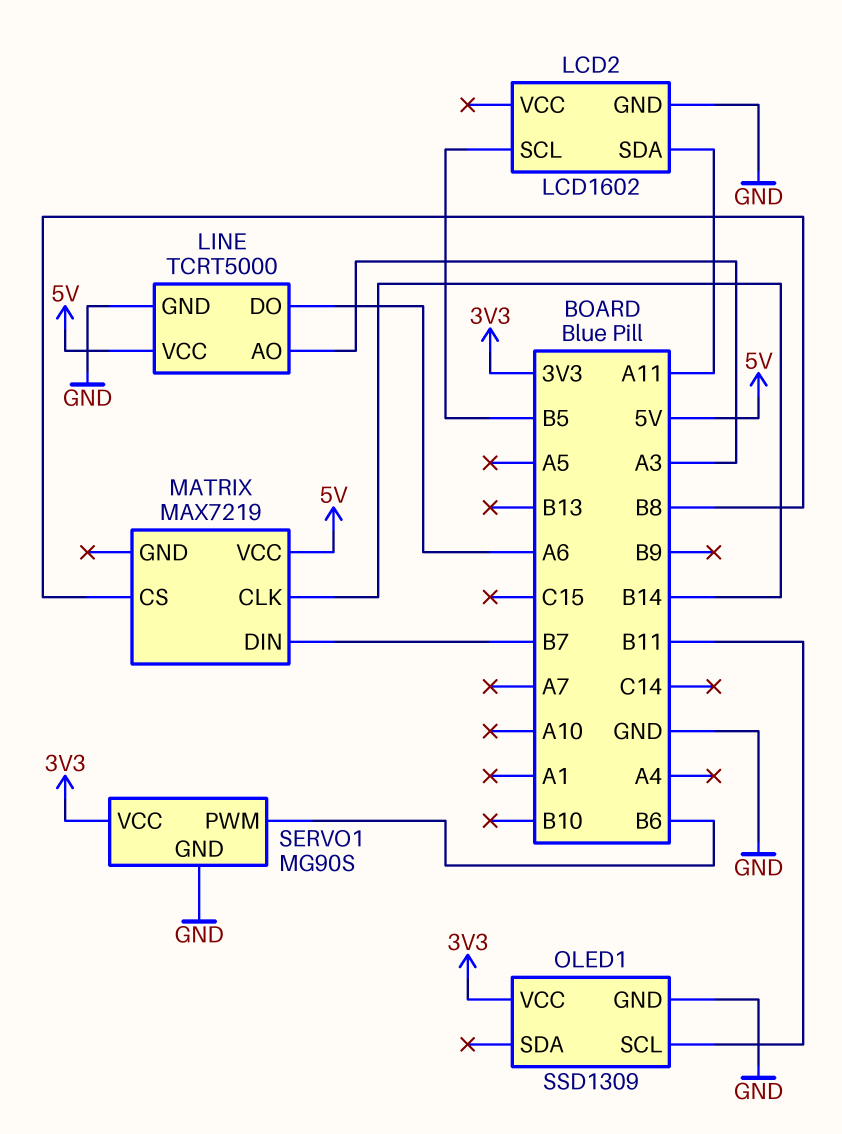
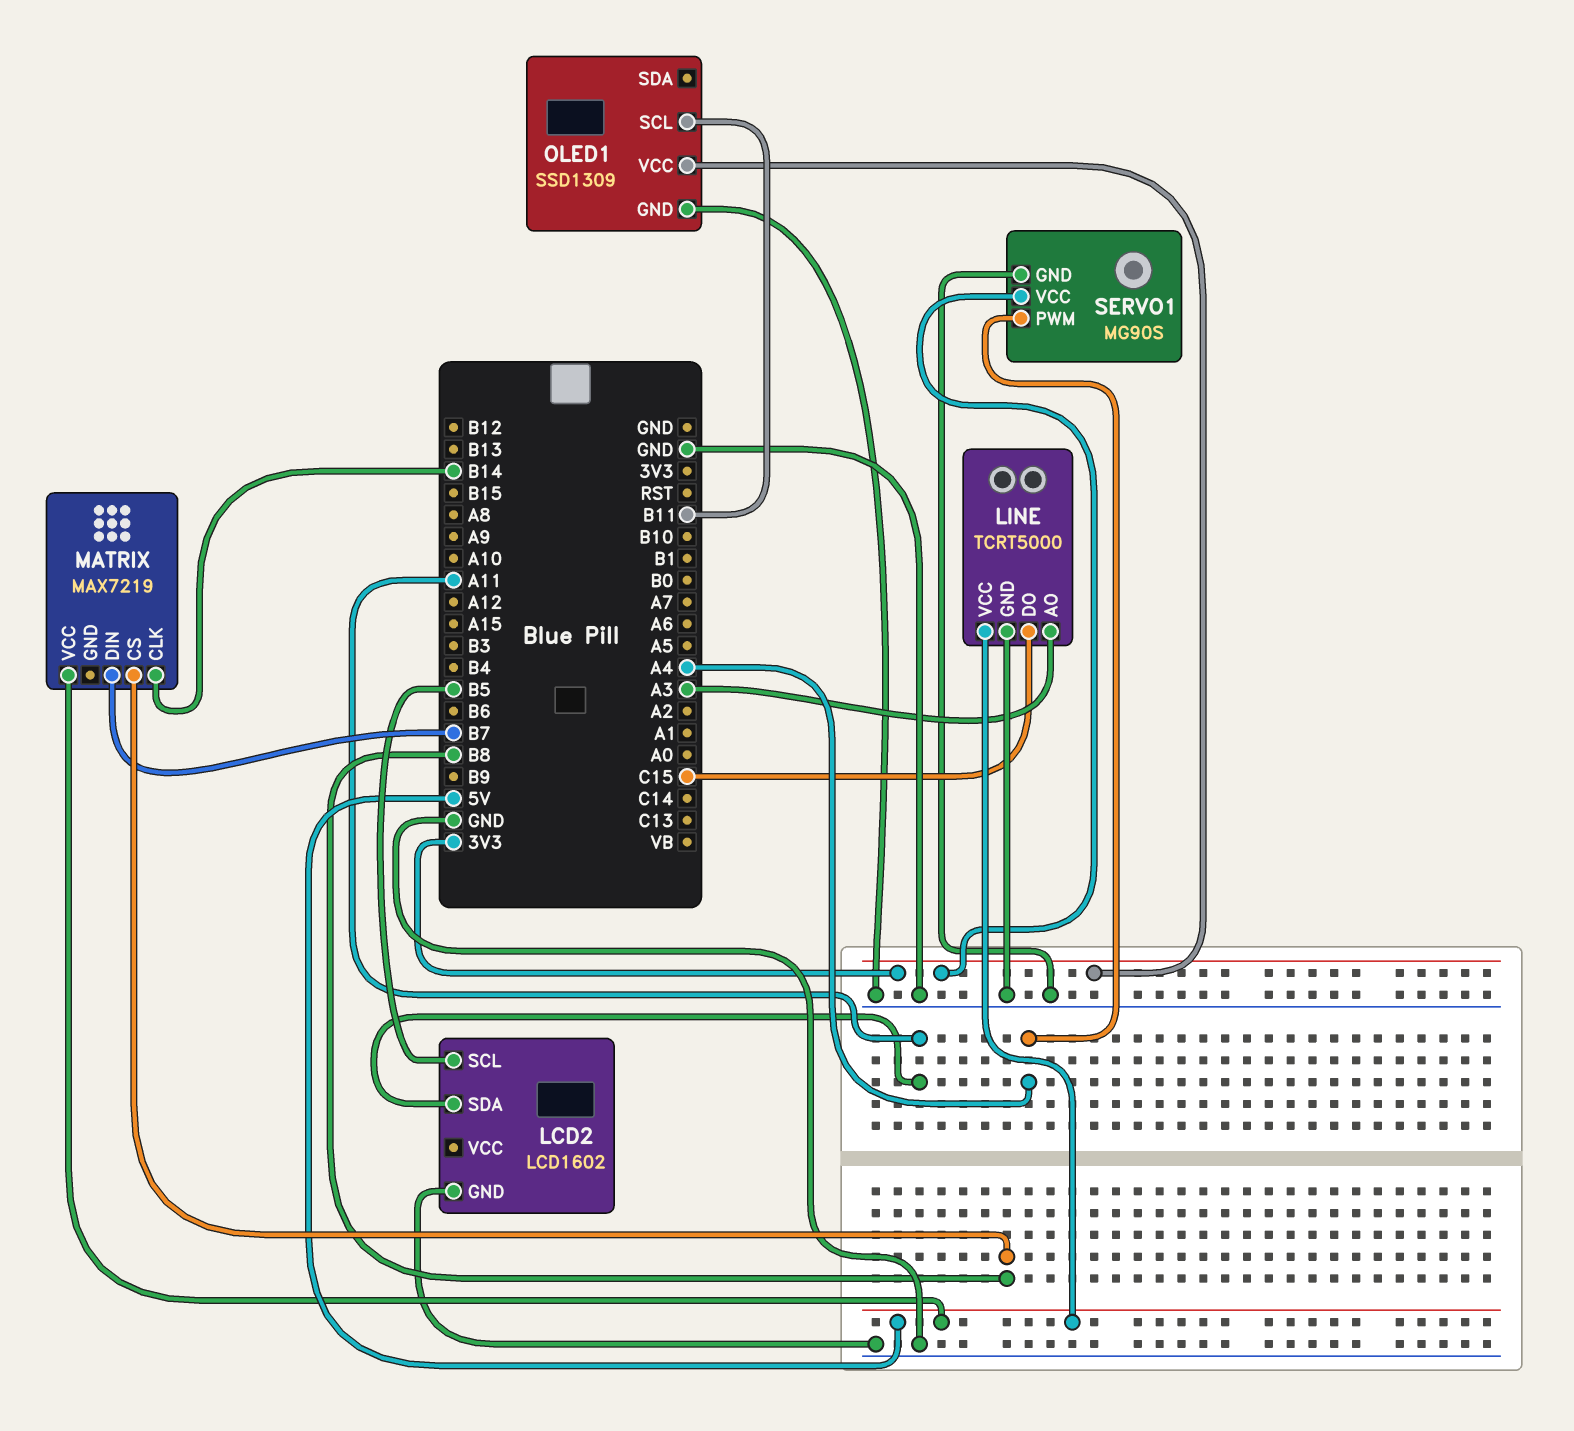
LINE pin DO: A6 -> C15
SERVO1 pin PWM: B6 -> A4

